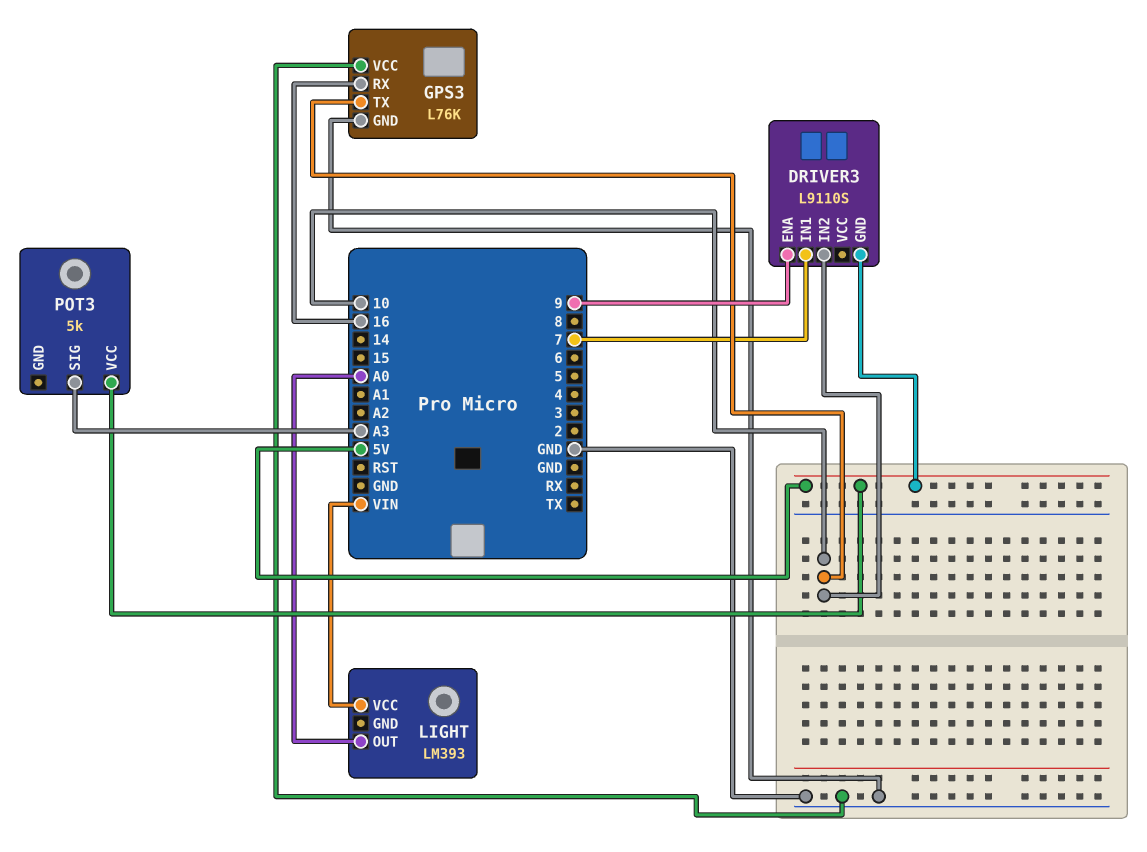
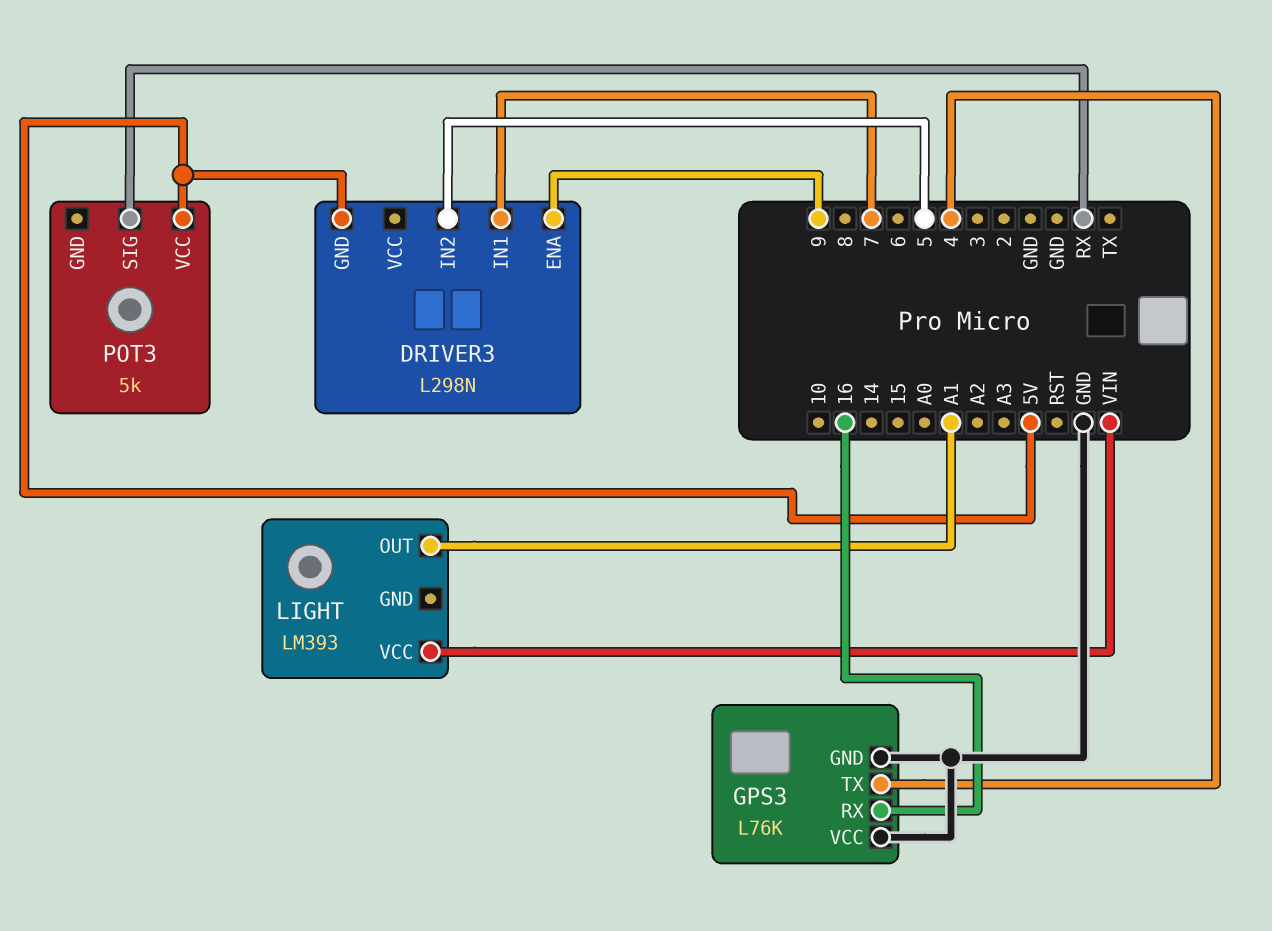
DRIVER3: L9110S -> L298N
DRIVER3 pin IN2: 10 -> 5
GPS3 pin TX: 10 -> 4
LIGHT pin OUT: A0 -> A1
POT3 pin SIG: A3 -> RX

